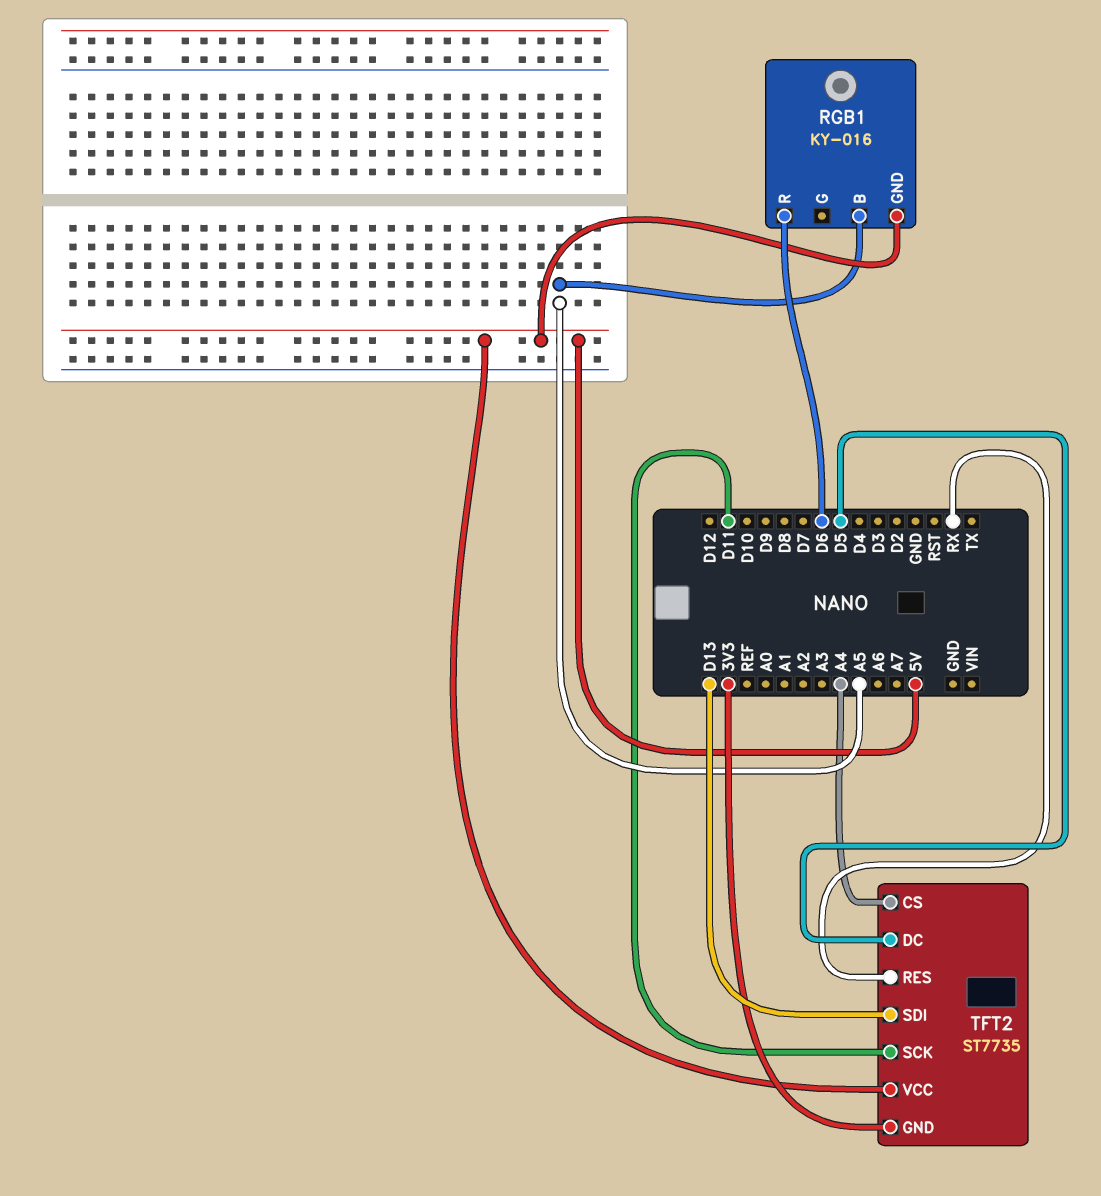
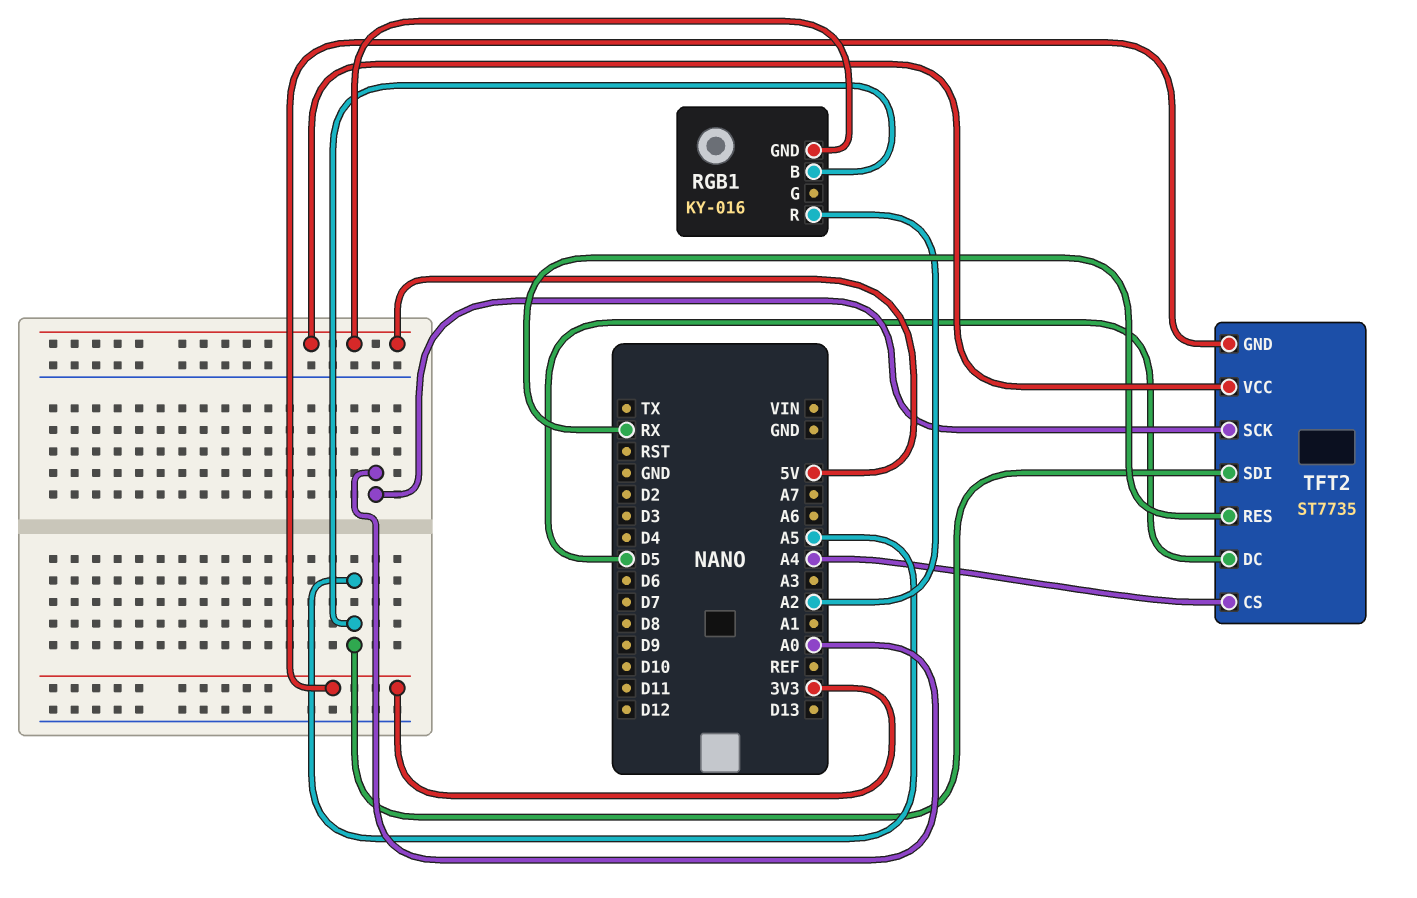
RGB1 pin R: D6 -> A2
TFT2 pin SCK: D11 -> A0
TFT2 pin SDI: D13 -> A5

